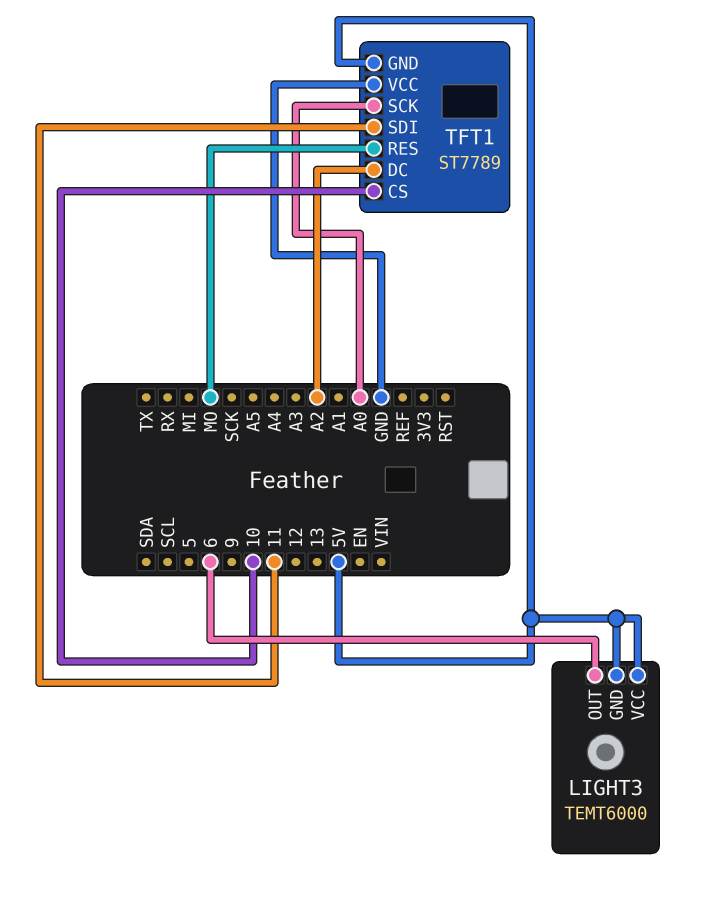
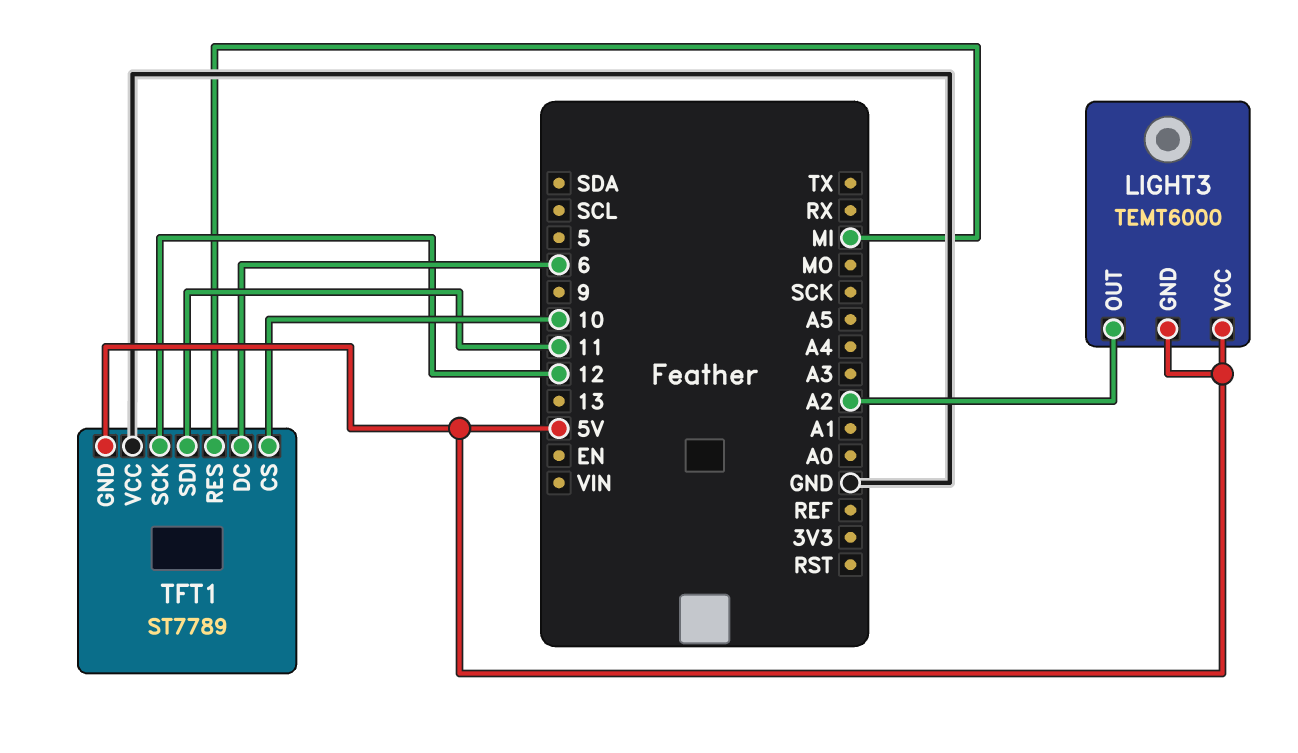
LIGHT3 pin OUT: 6 -> A2
TFT1 pin DC: A2 -> 6
TFT1 pin RES: MO -> MI
TFT1 pin SCK: A0 -> 12

